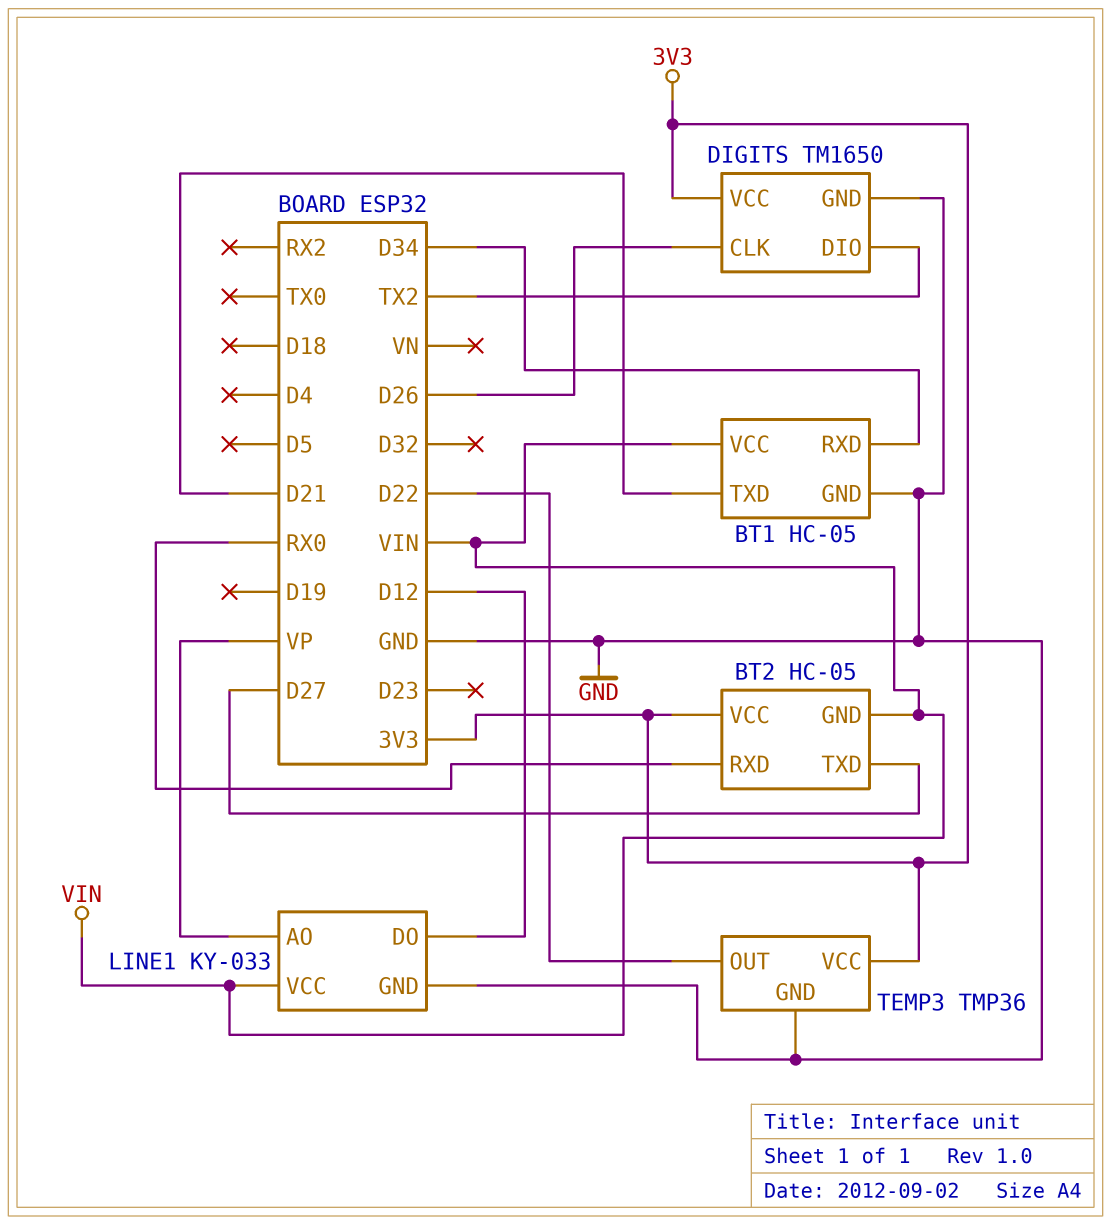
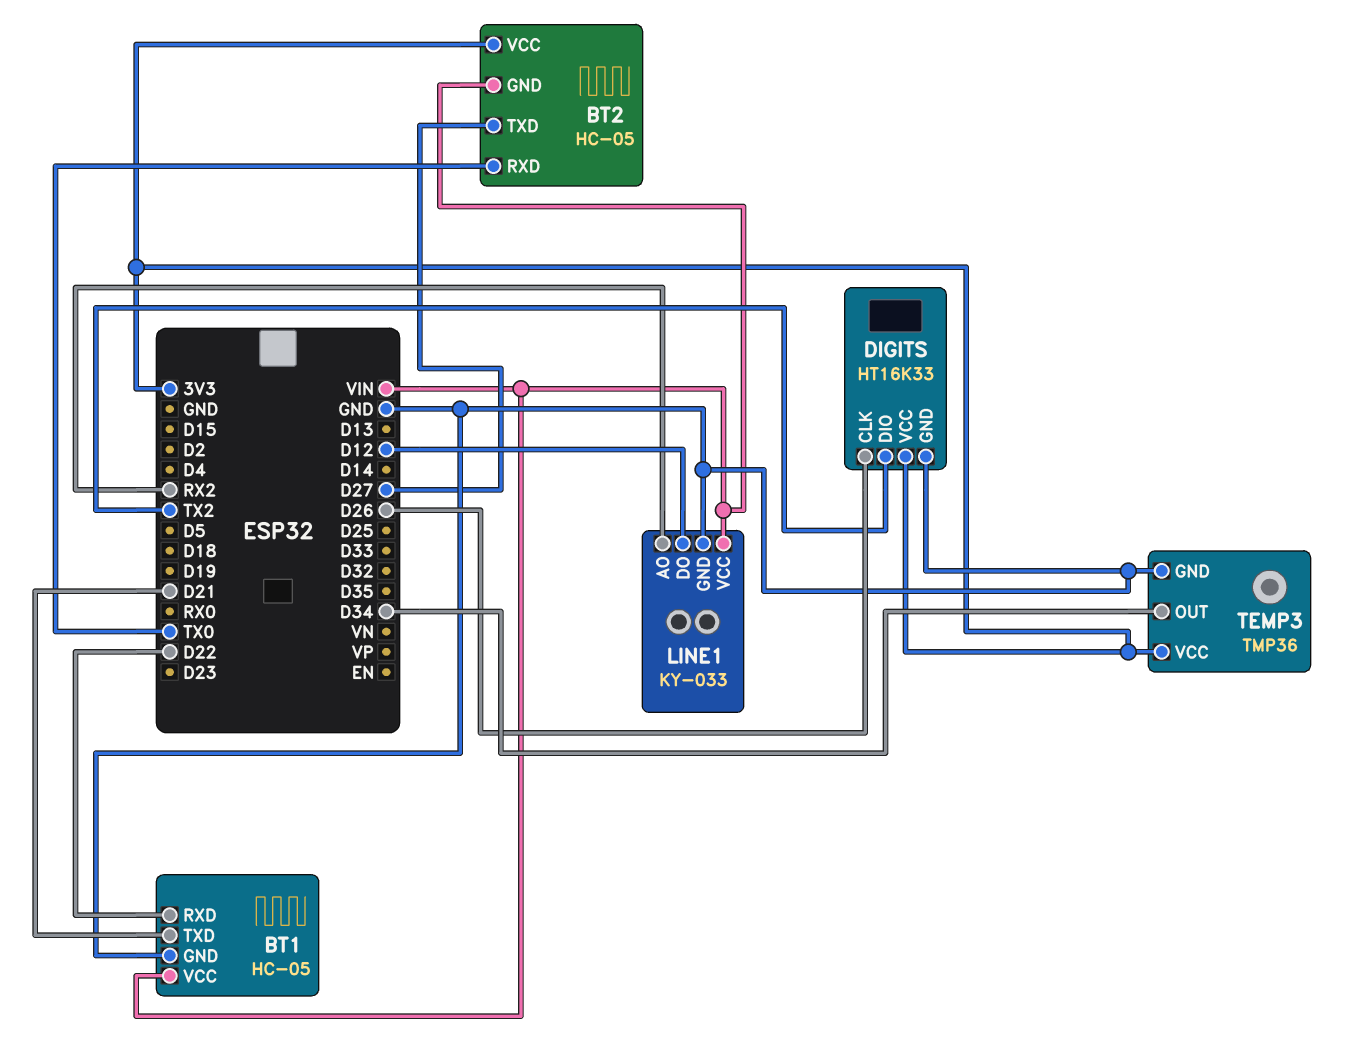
BT1 pin RXD: D34 -> D22
BT2 pin RXD: RX0 -> TX0
DIGITS: TM1650 -> HT16K33
LINE1 pin AO: VP -> RX2
TEMP3 pin OUT: D22 -> D34

